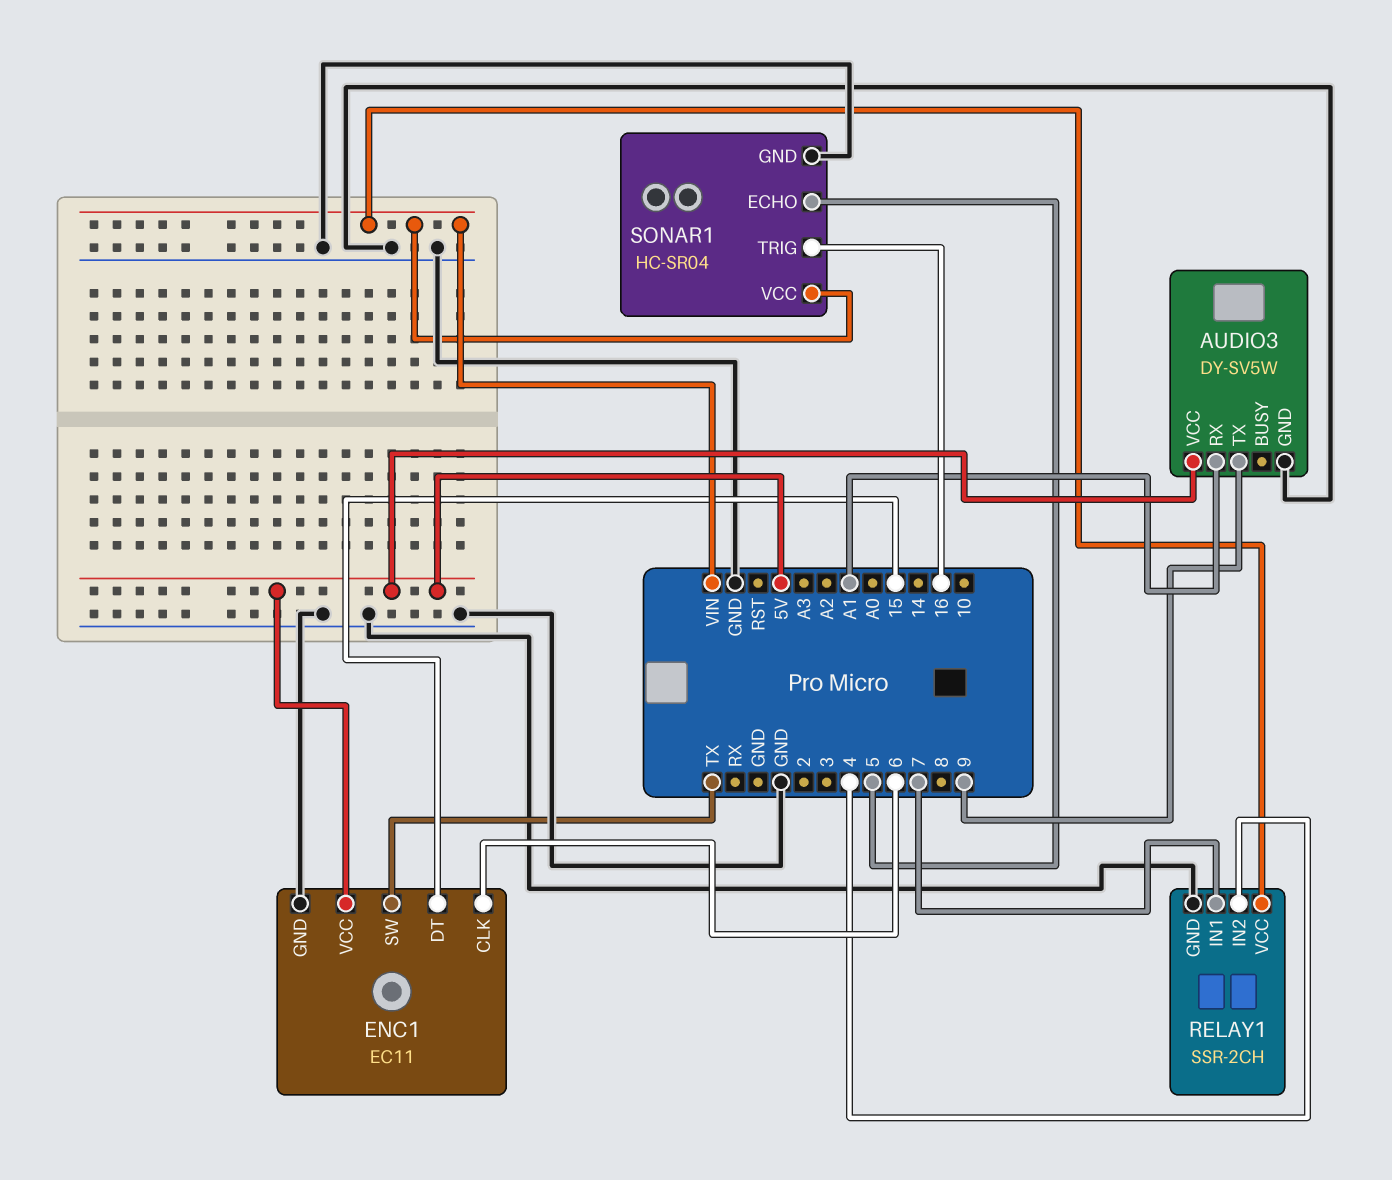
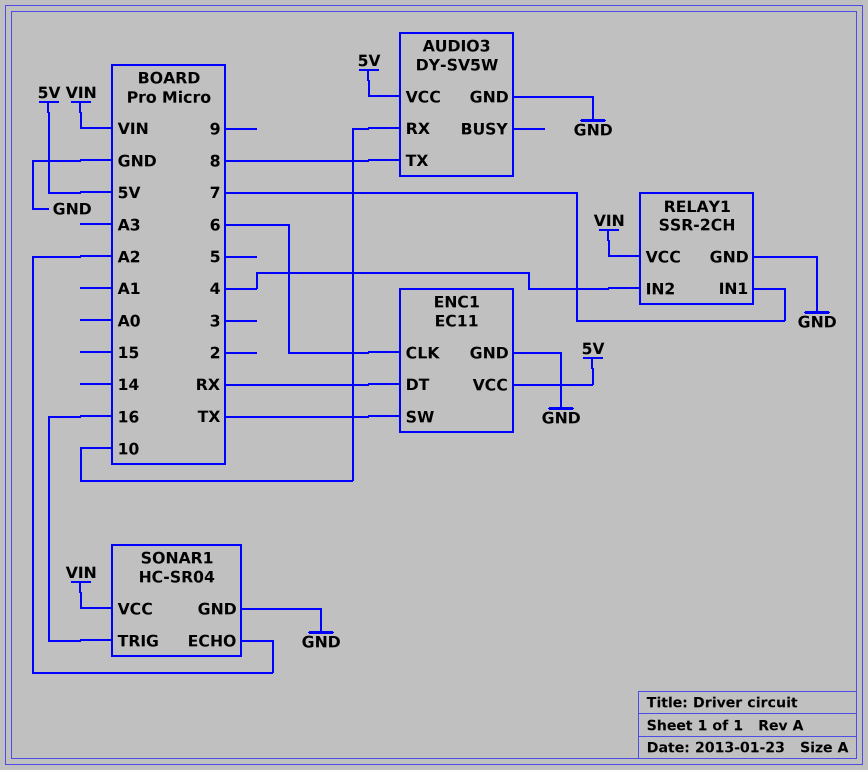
AUDIO3 pin RX: A1 -> 10
AUDIO3 pin TX: 9 -> 8
ENC1 pin DT: 15 -> RX
SONAR1 pin ECHO: 5 -> A2

